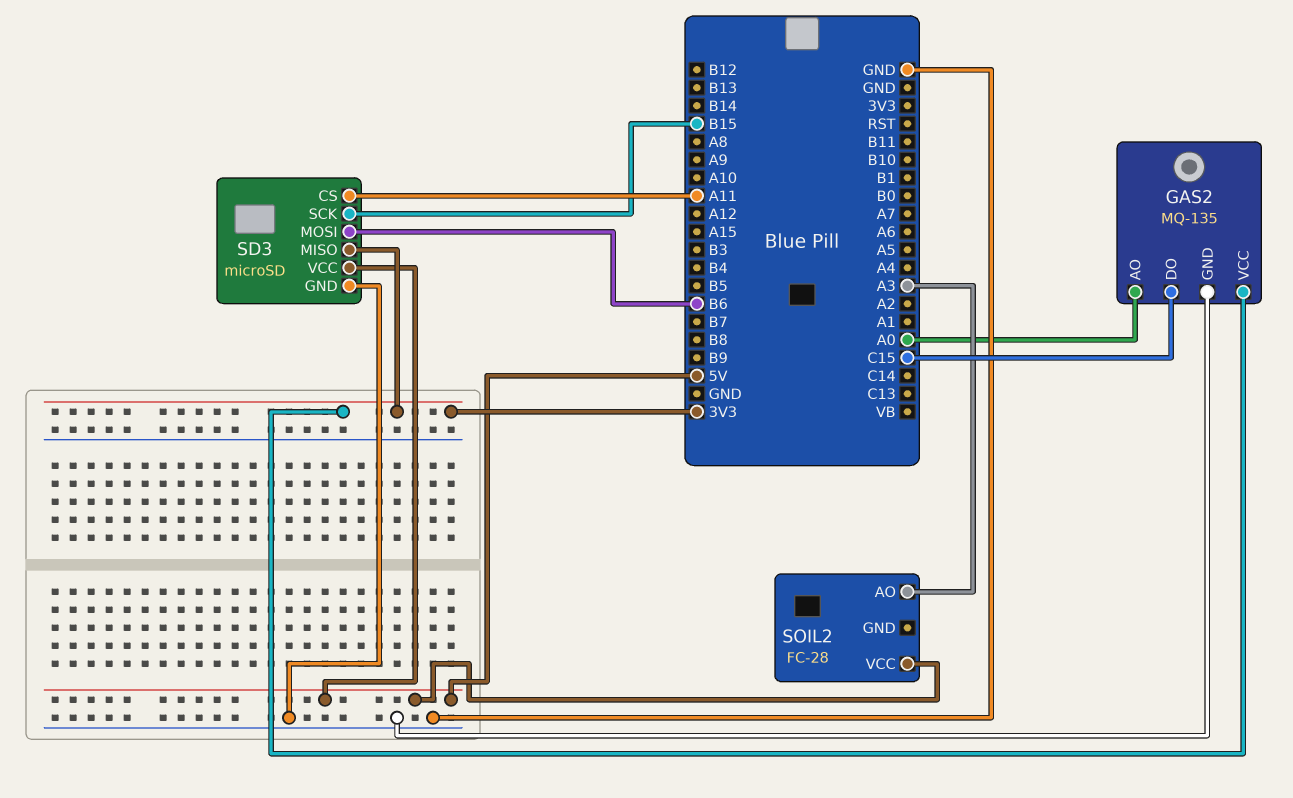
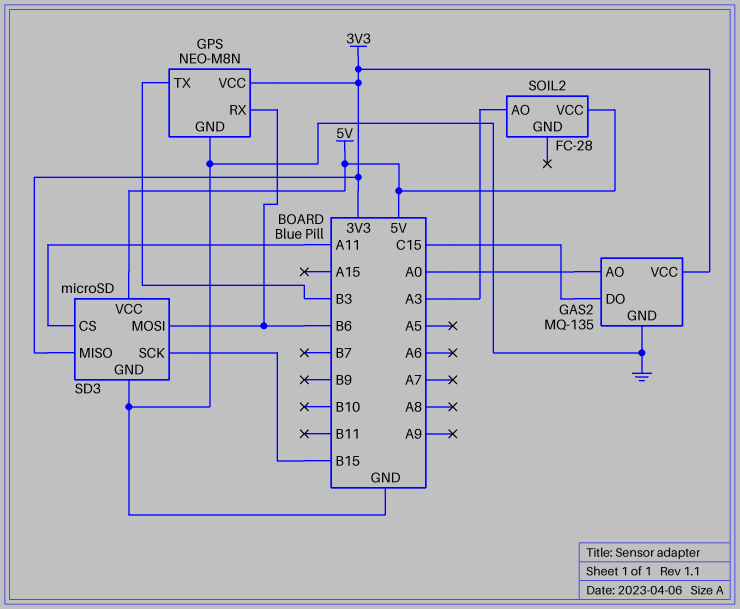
GPS: none -> NEO-M8N
GPS pin GND: none -> GND
GPS pin RX: none -> B6
GPS pin TX: none -> B3
GPS pin VCC: none -> 3V3

